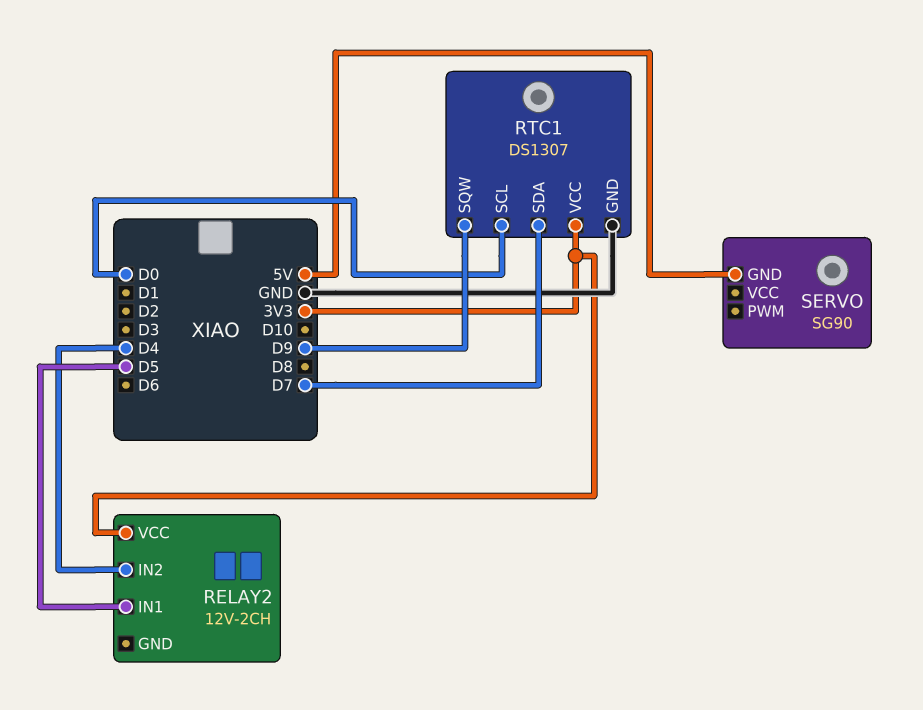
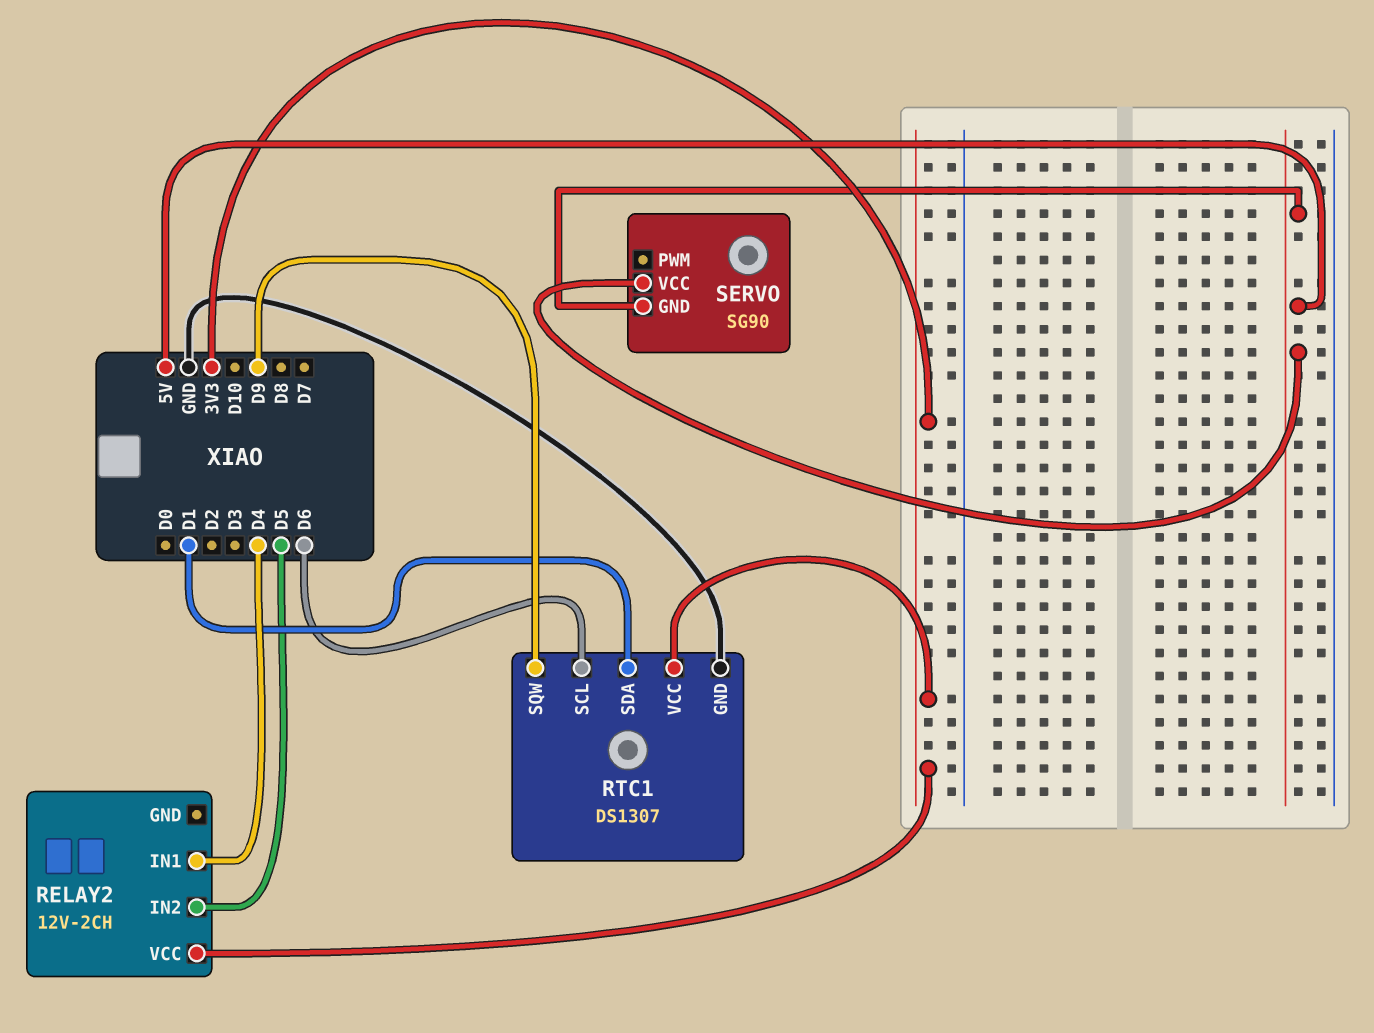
RELAY2 pin IN1: D5 -> D4
RELAY2 pin IN2: D4 -> D5
RTC1 pin SCL: D0 -> D6
RTC1 pin SDA: D7 -> D1
SERVO pin VCC: none -> 5V

